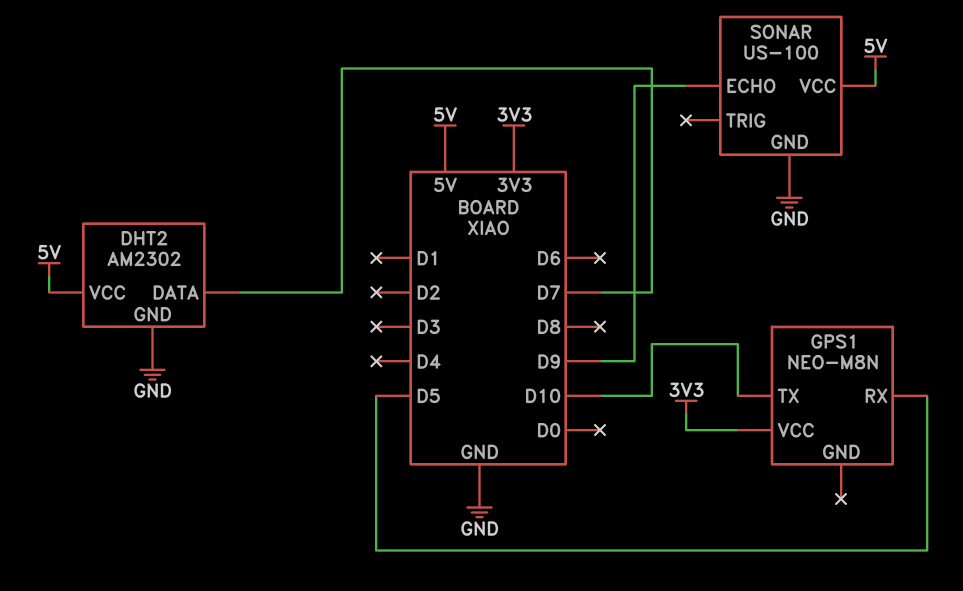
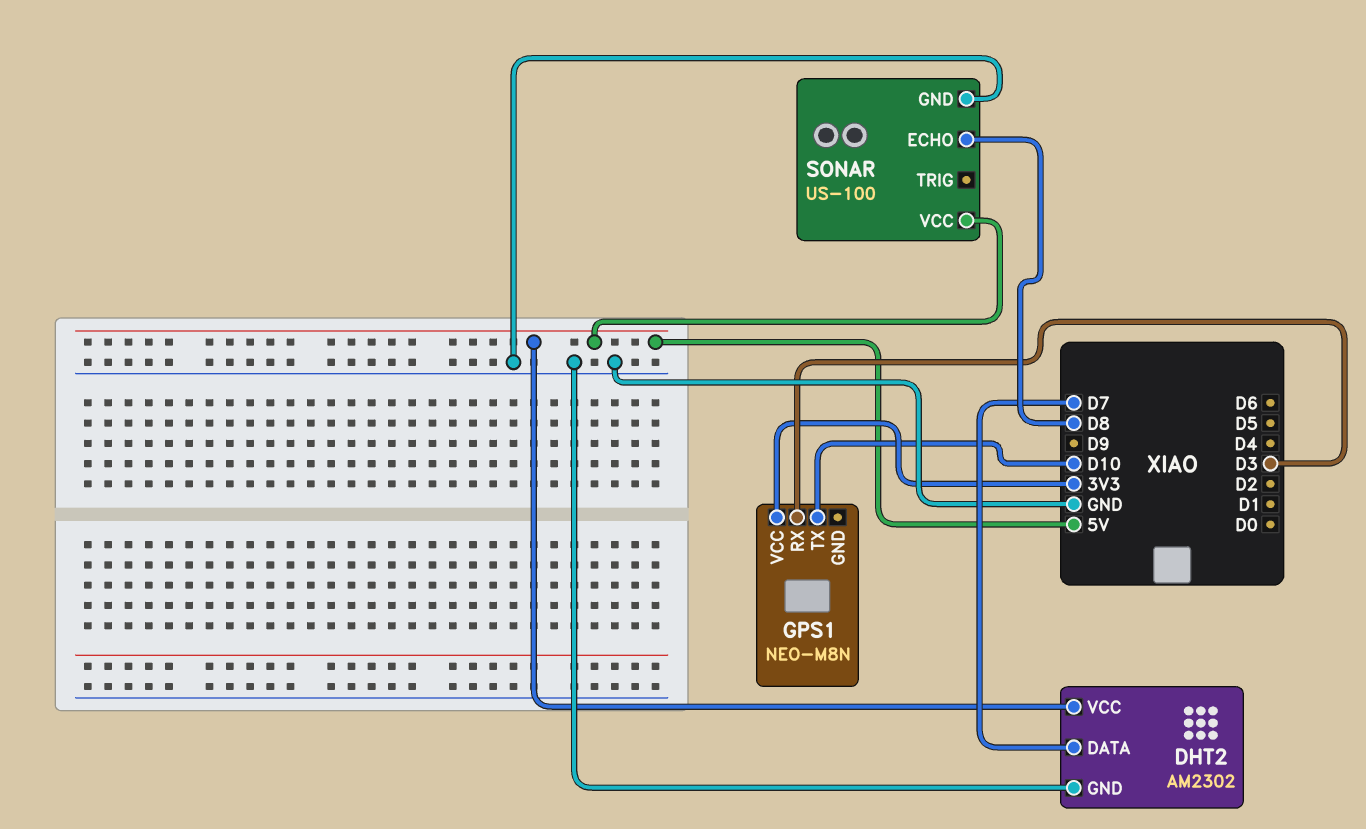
GPS1 pin RX: D5 -> D3
SONAR pin ECHO: D9 -> D8

